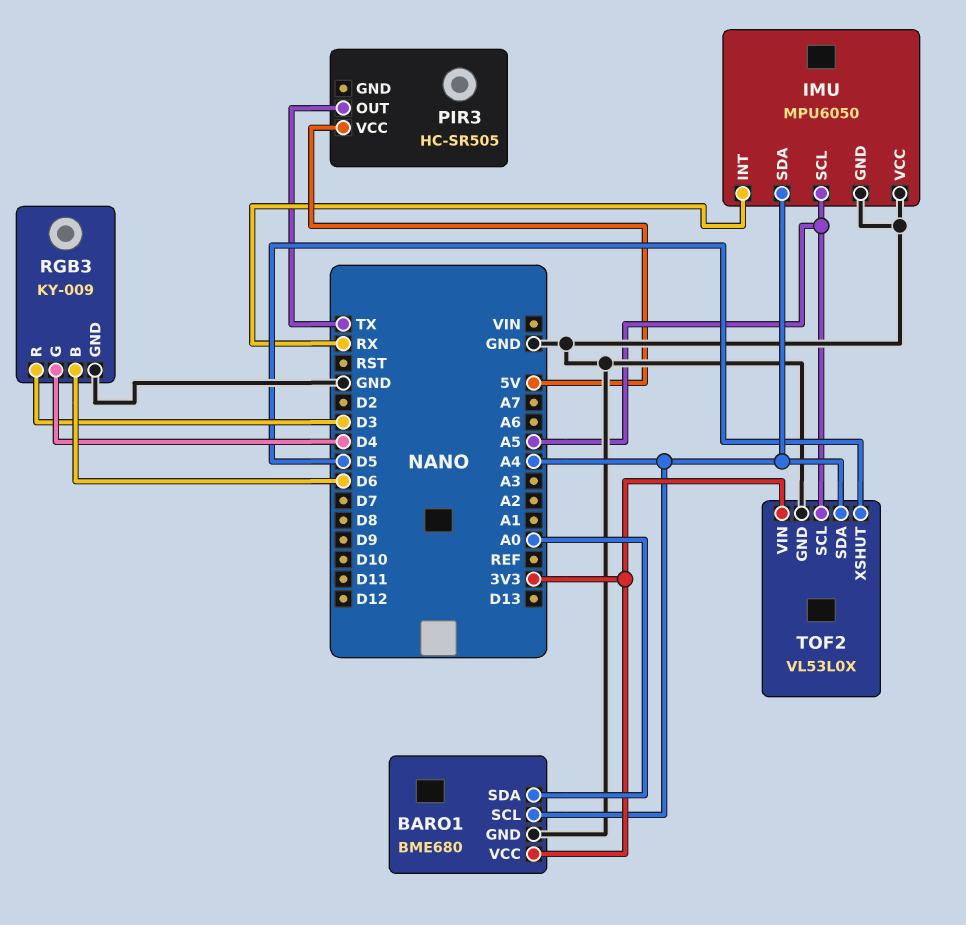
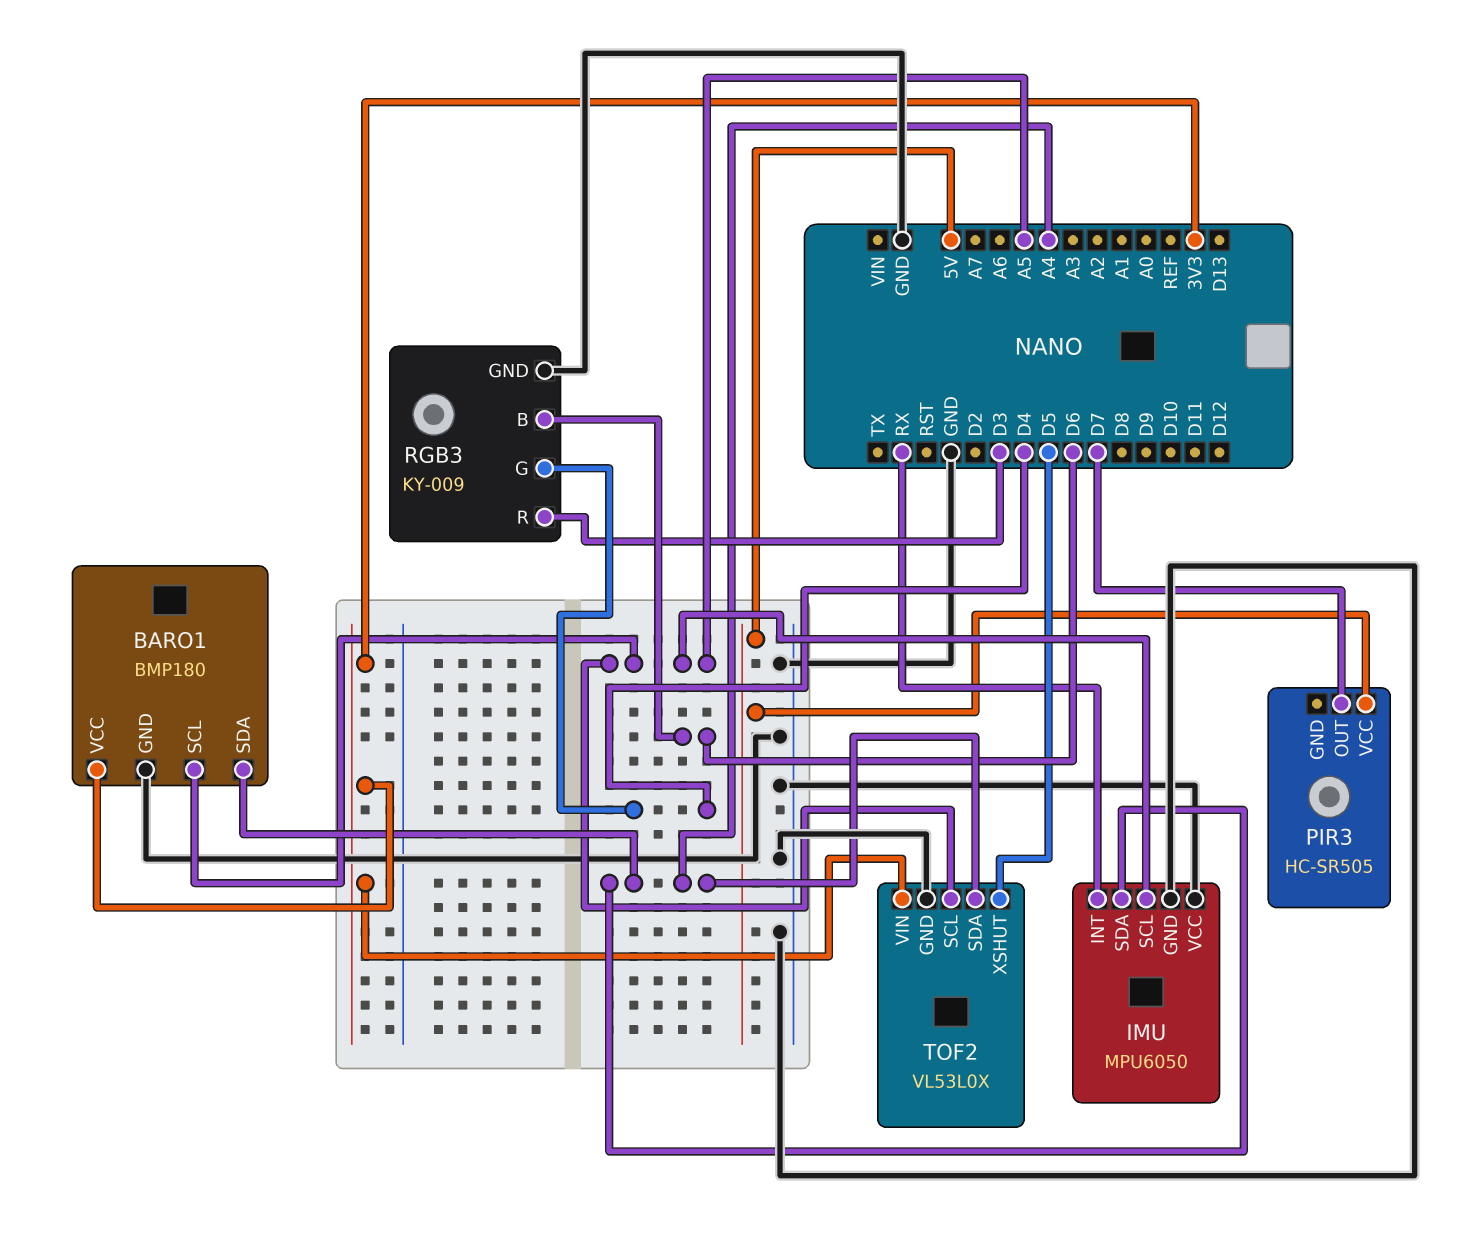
BARO1: BME680 -> BMP180
BARO1 pin SCL: A4 -> A5
BARO1 pin SDA: A0 -> A4
PIR3 pin OUT: TX -> D7

